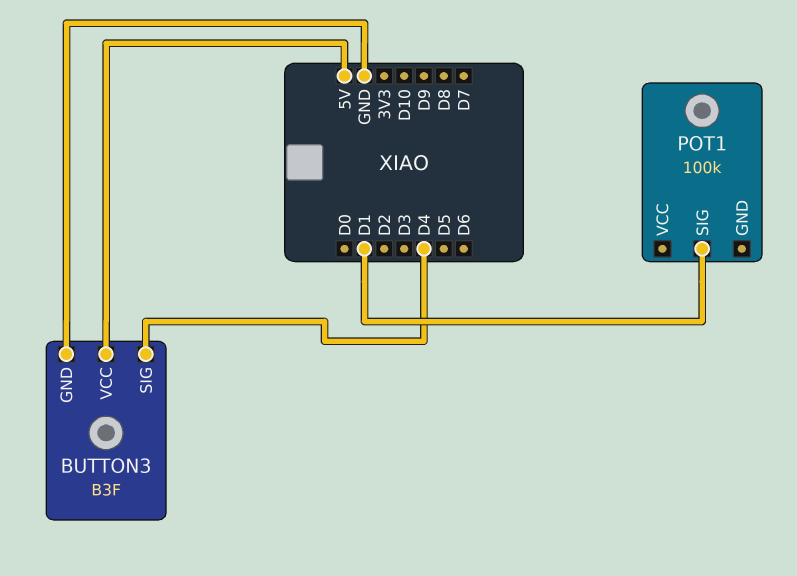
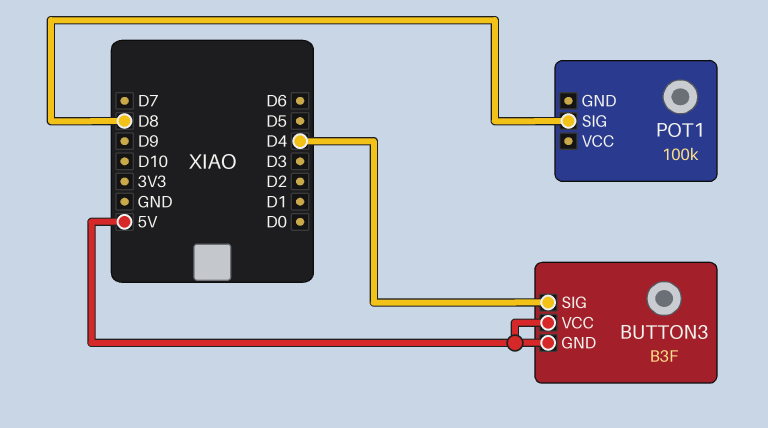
BUTTON3 pin GND: GND -> 5V
POT1 pin SIG: D1 -> D8

